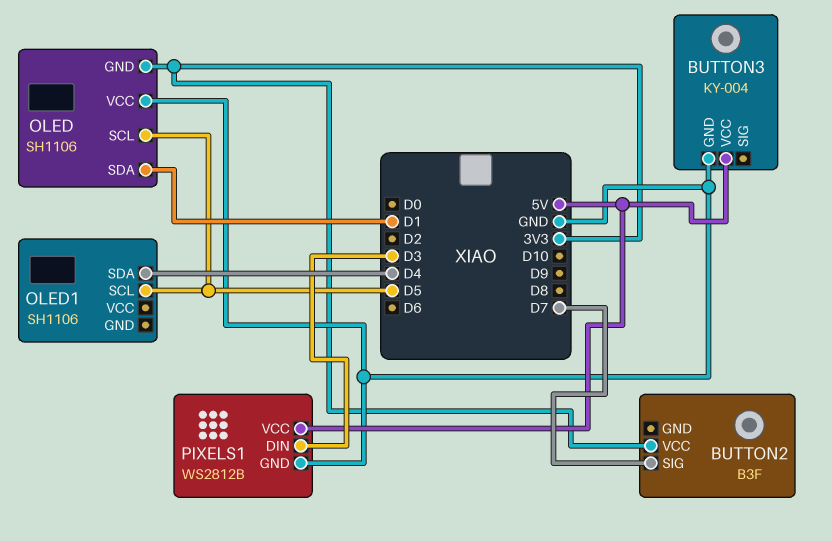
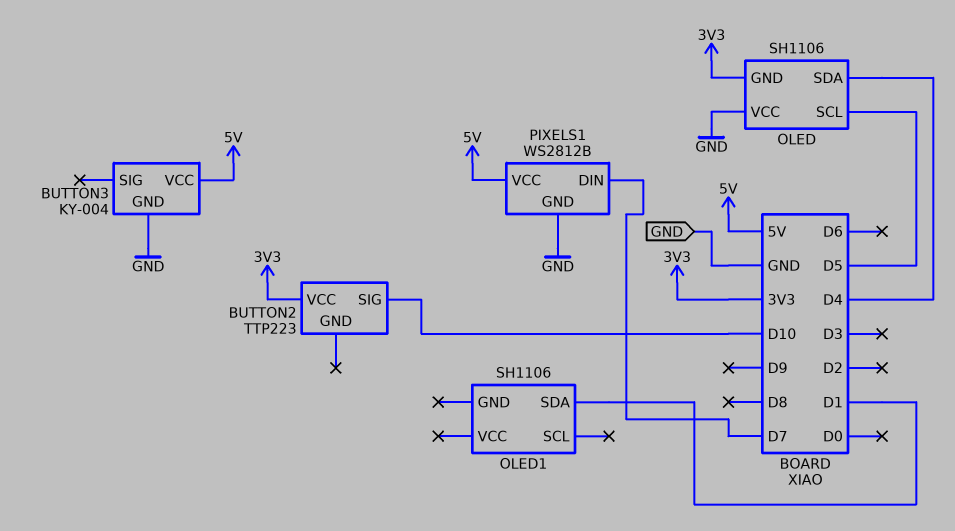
BUTTON2: B3F -> TTP223
BUTTON2 pin SIG: D7 -> D10
OLED pin SDA: D1 -> D4
OLED1 pin SCL: D5 -> none
OLED1 pin SDA: D4 -> D1
PIXELS1 pin DIN: D3 -> D7

